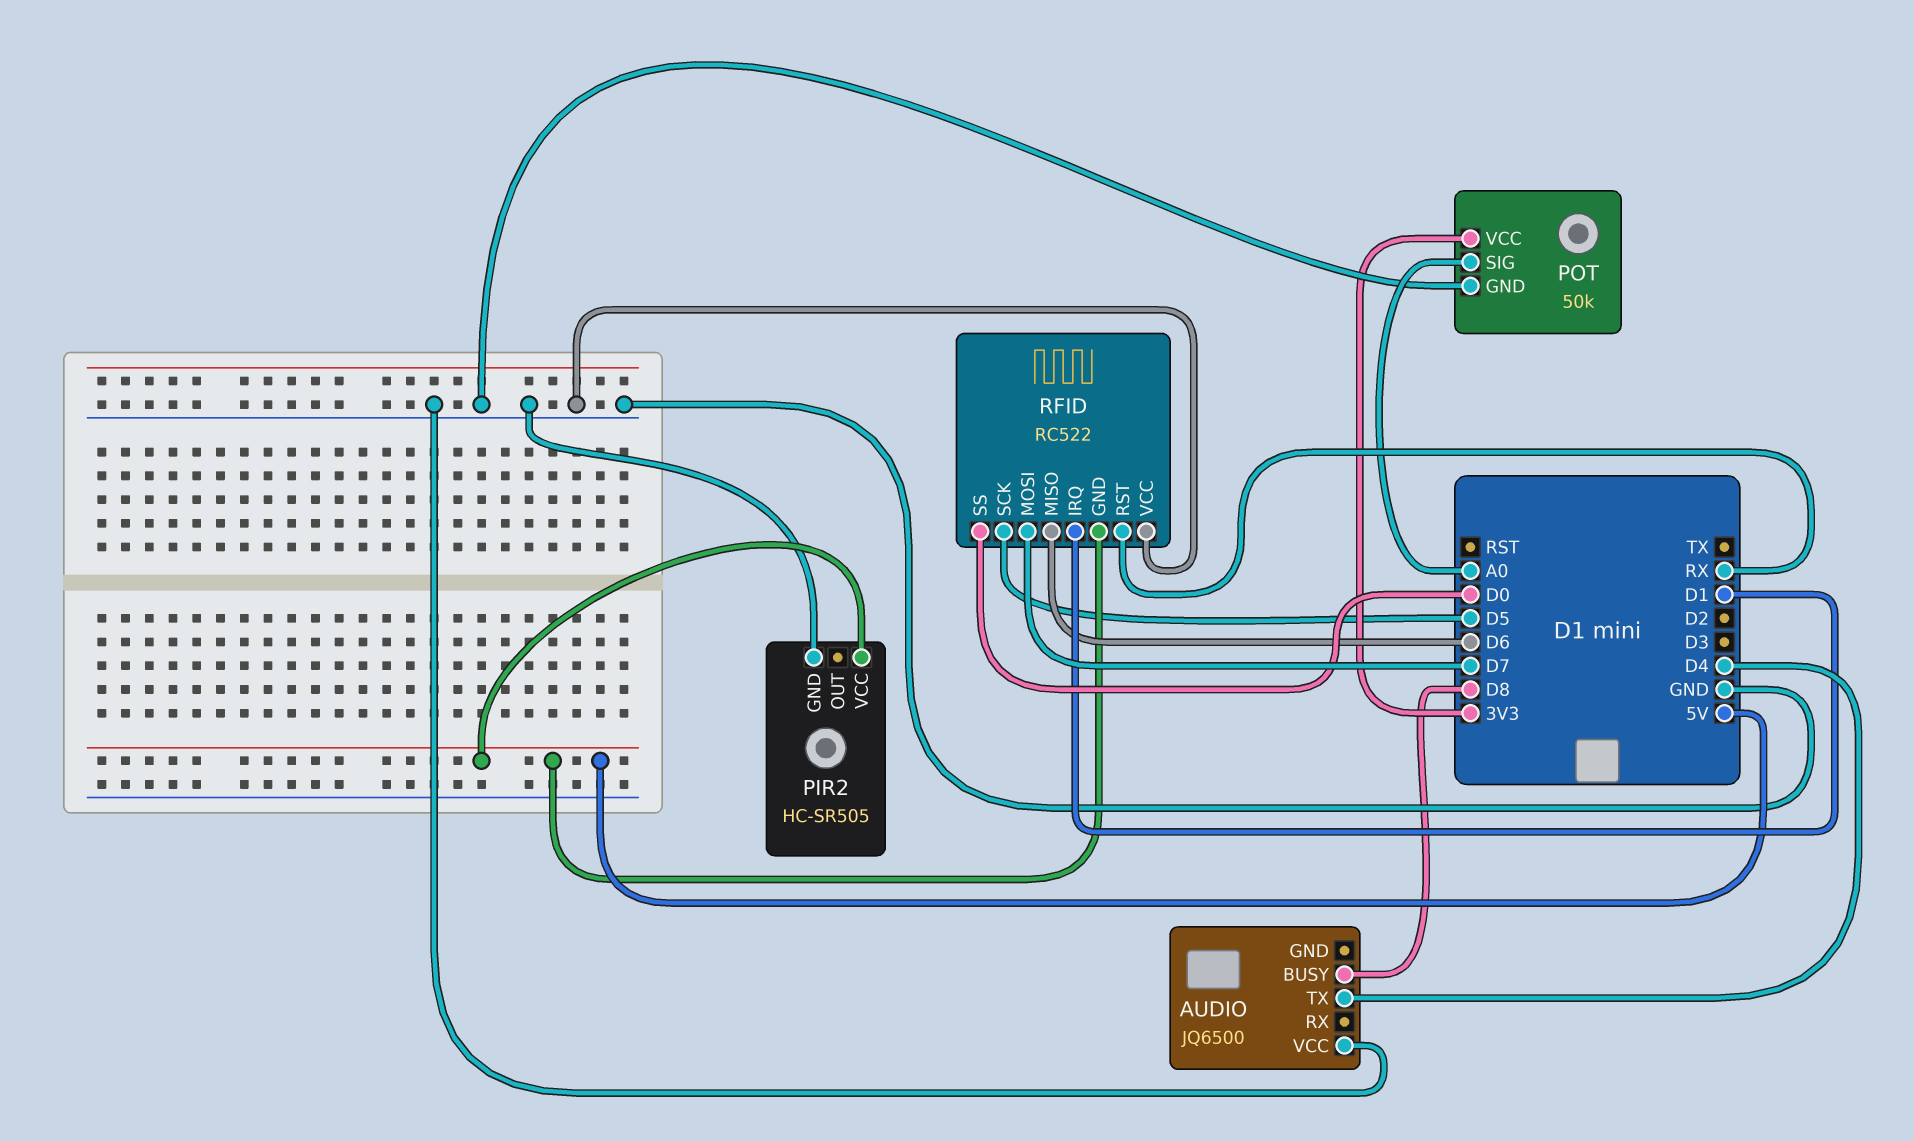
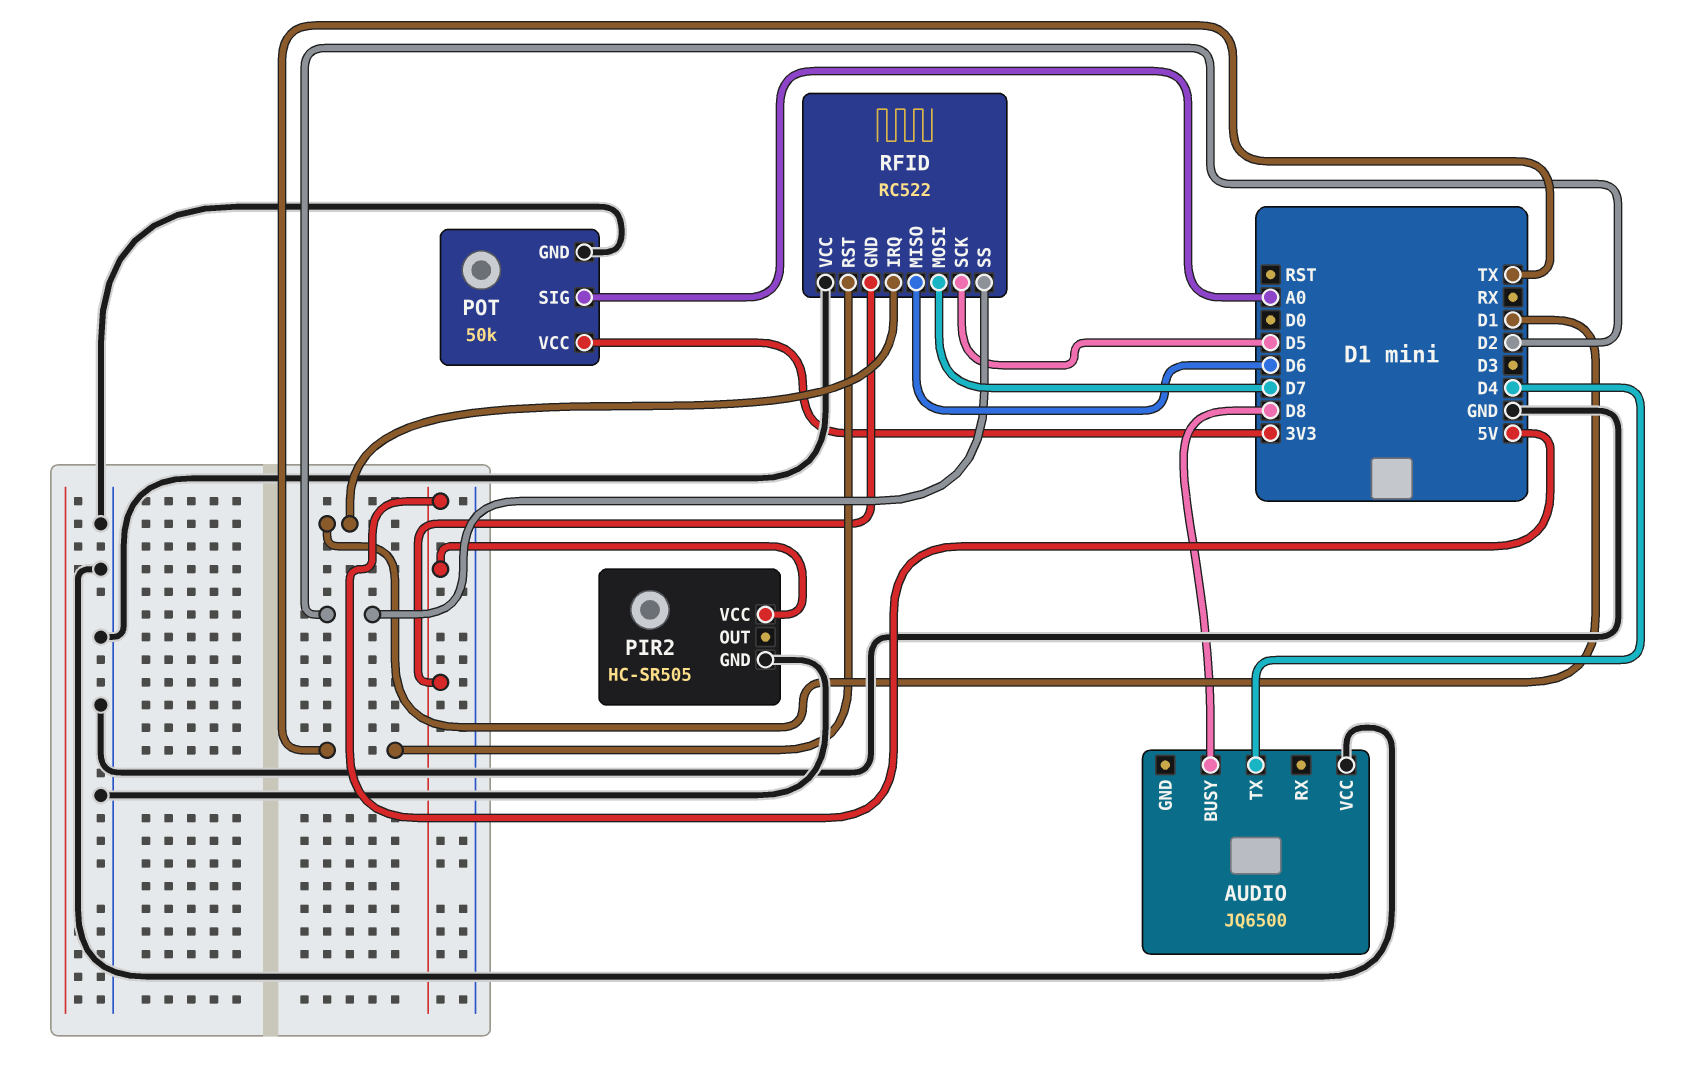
RFID pin RST: RX -> TX
RFID pin SS: D0 -> D2

